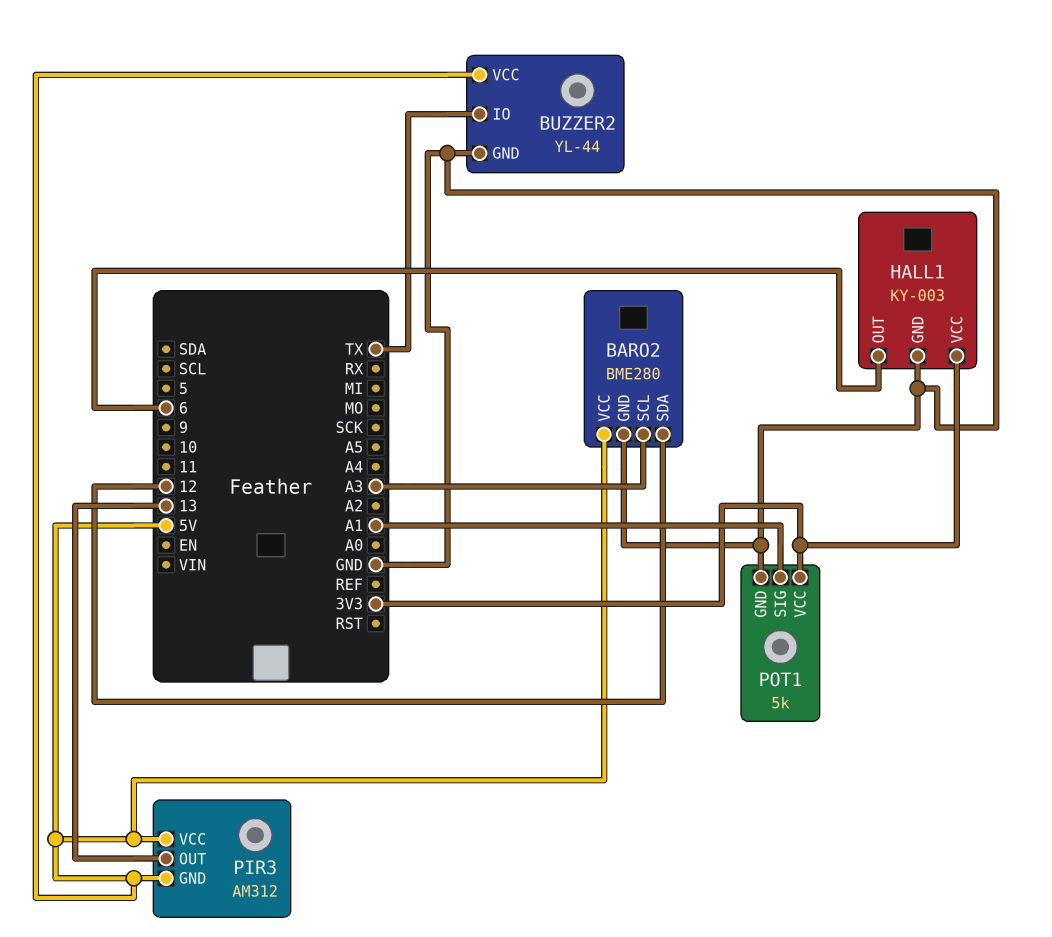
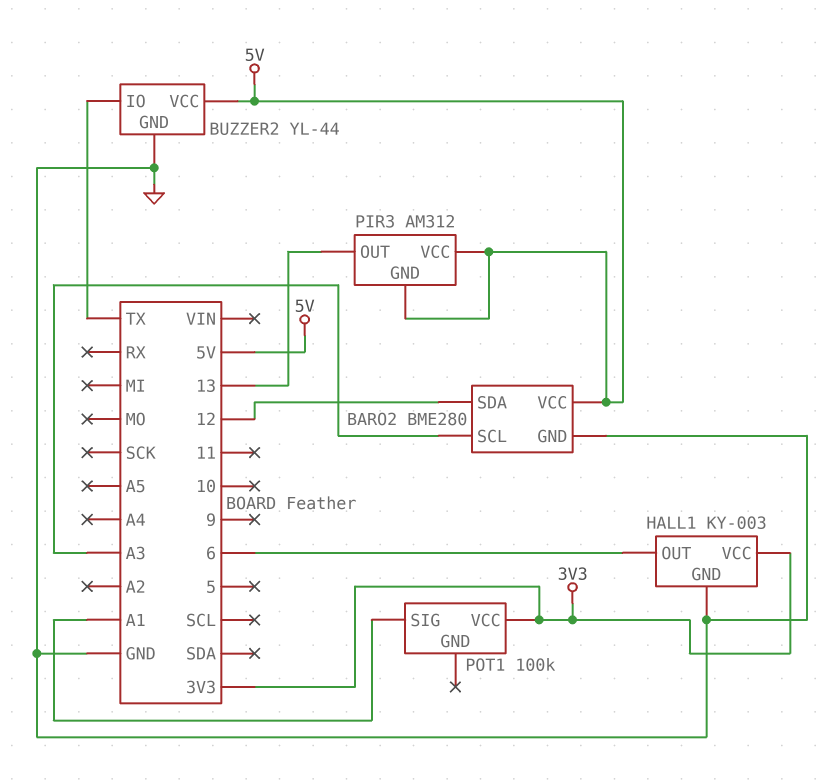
POT1: 5k -> 100k
POT1 pin GND: GND -> none

